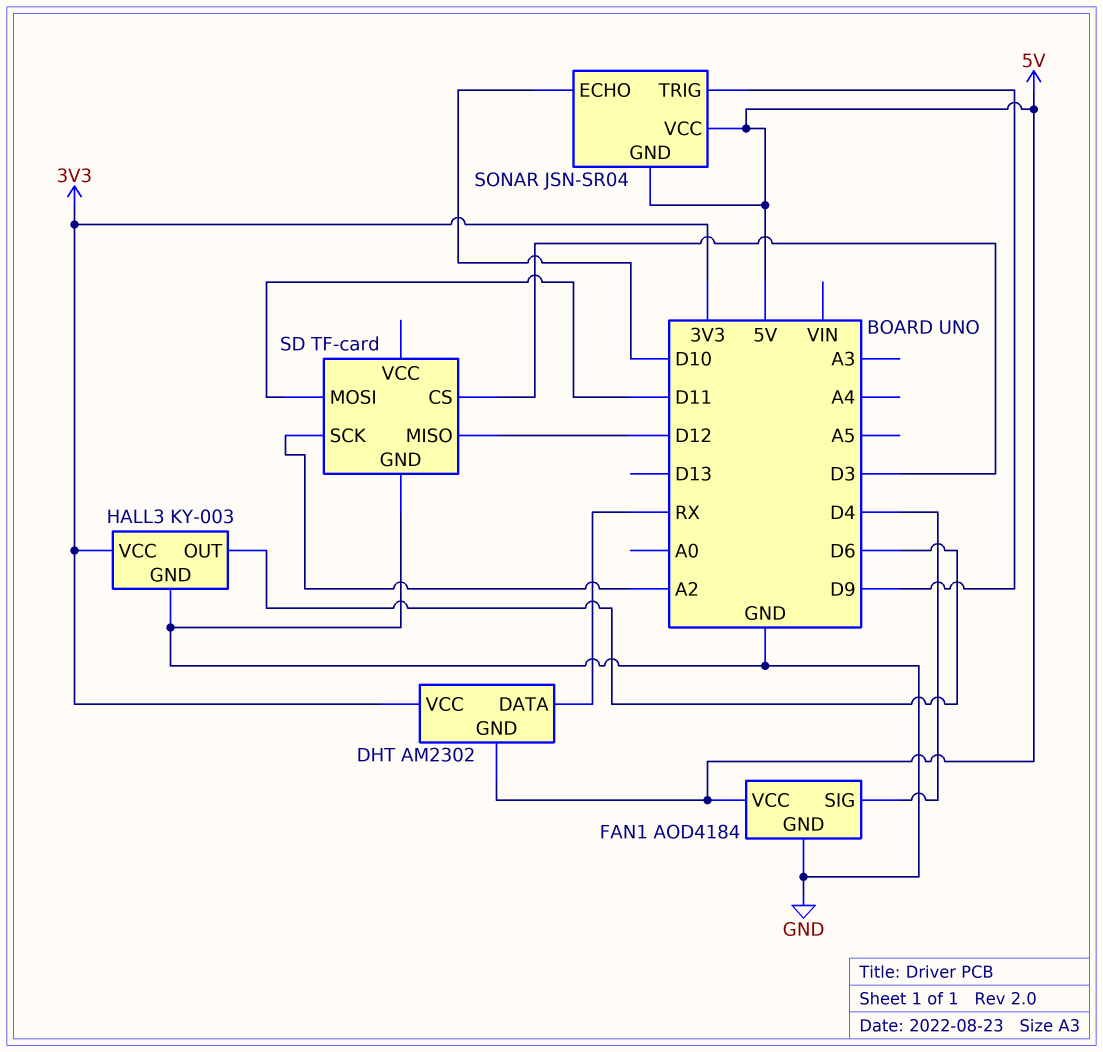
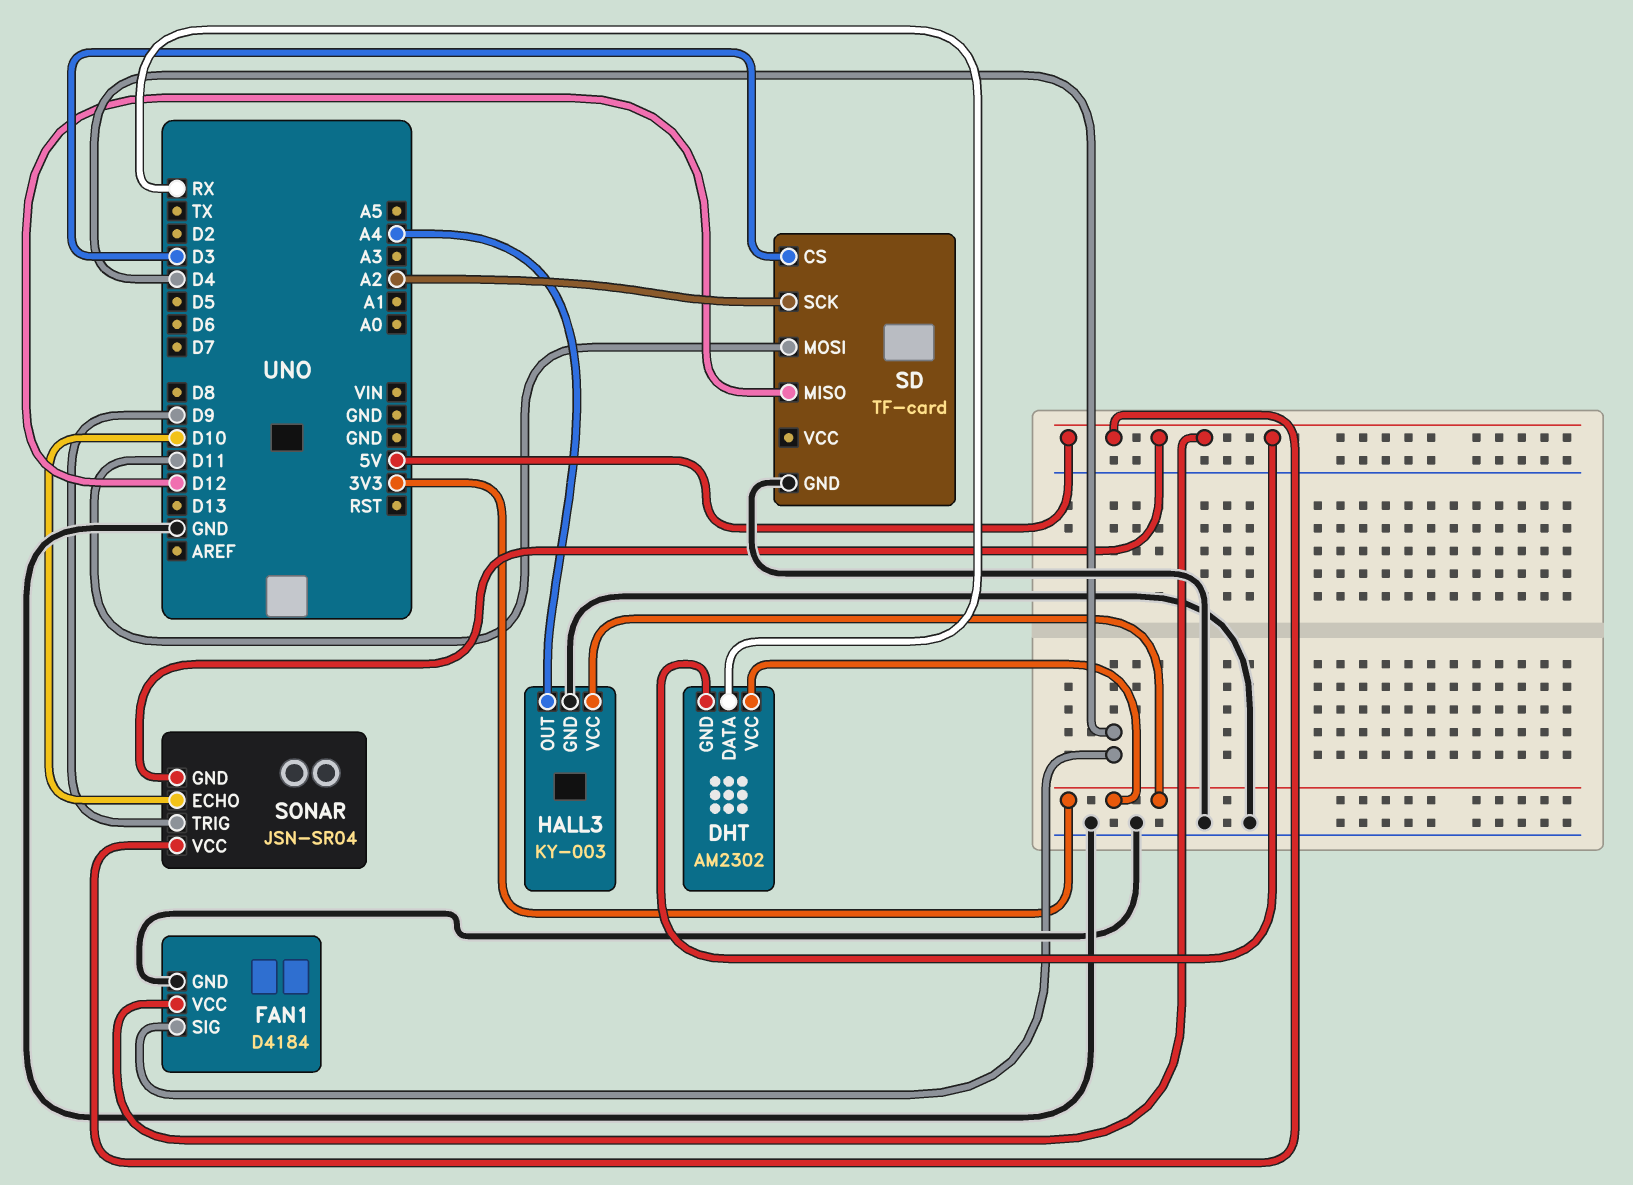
FAN1: AOD4184 -> D4184
HALL3 pin OUT: D6 -> A4

